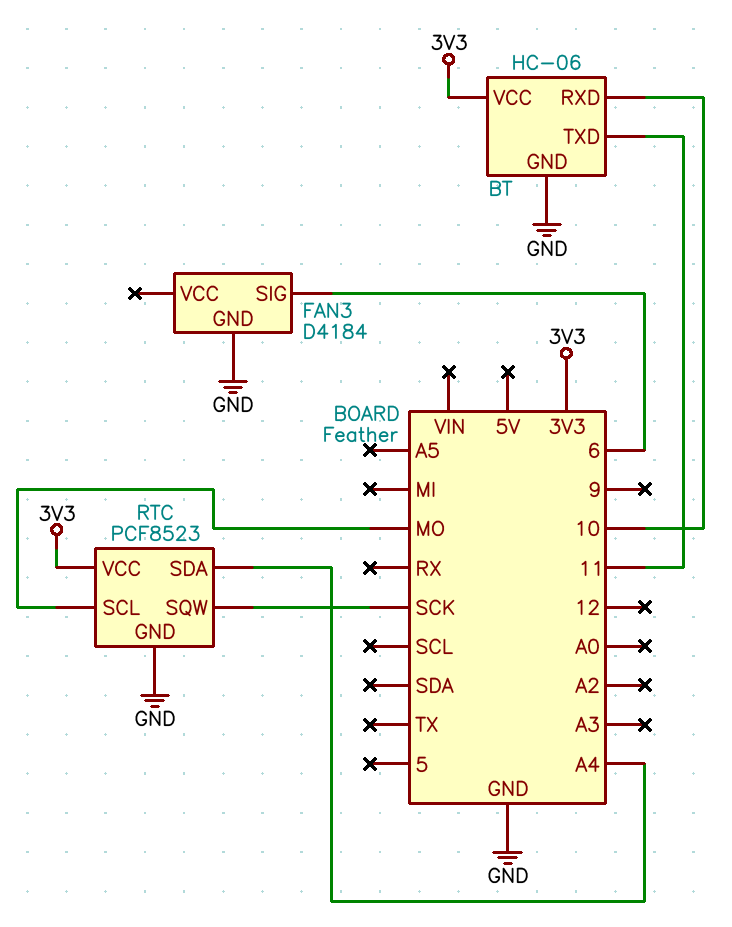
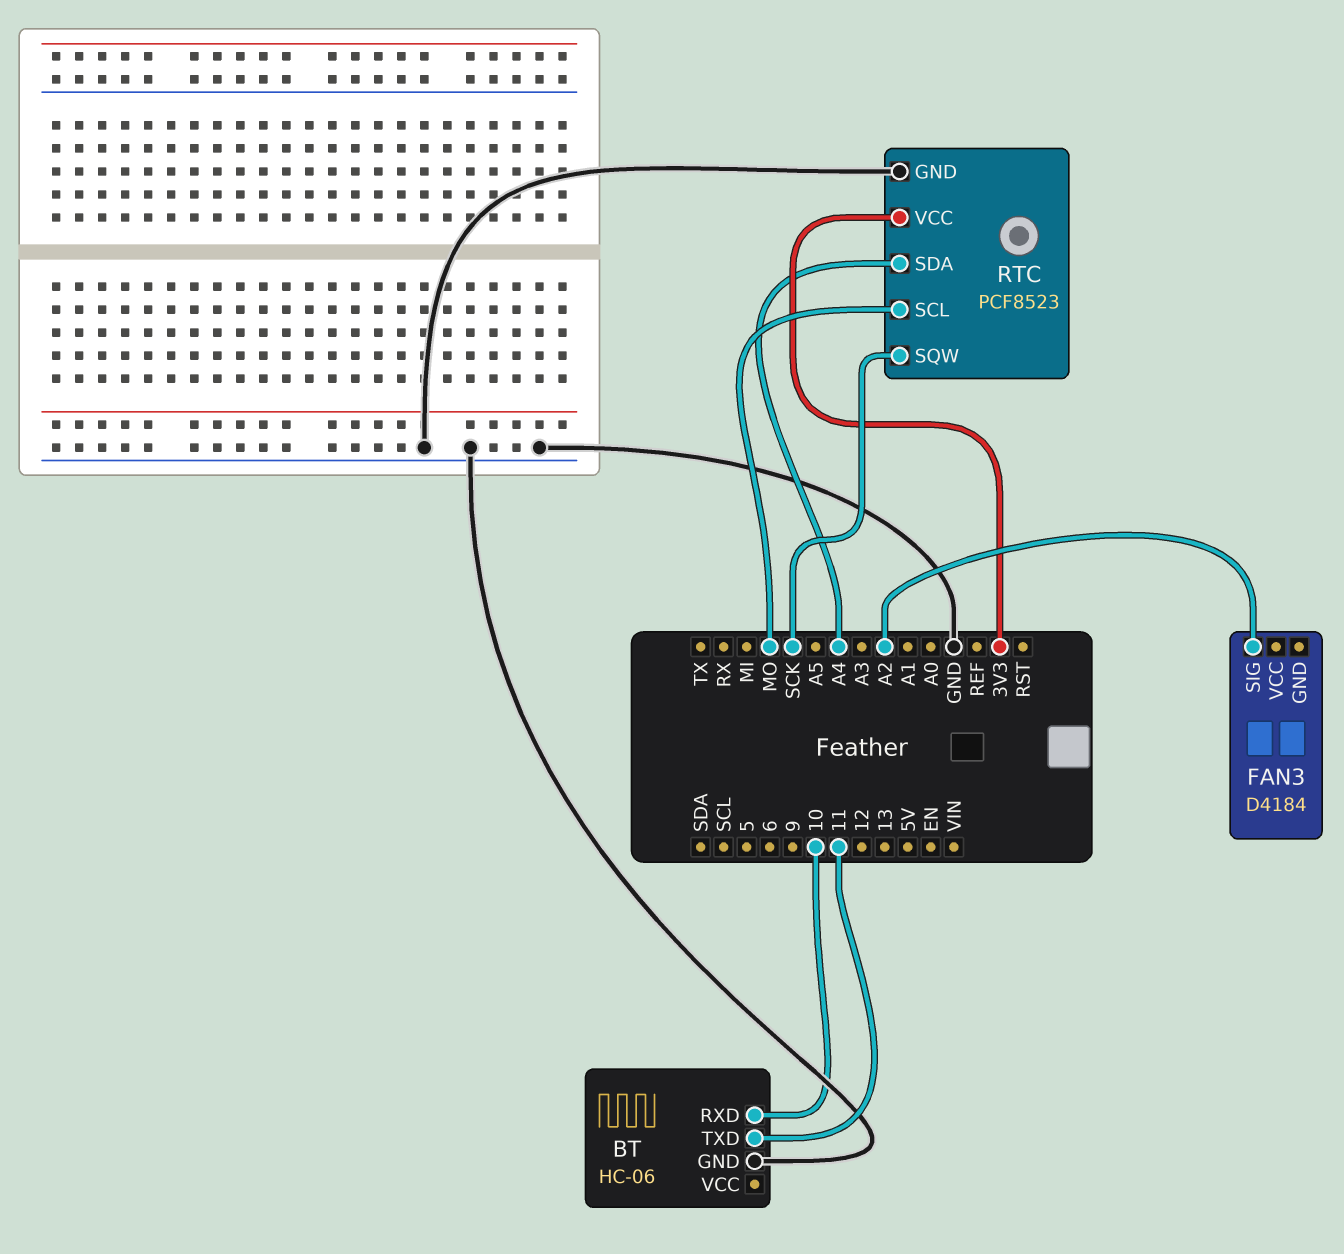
BT pin VCC: 3V3 -> none
FAN3 pin GND: GND -> none
FAN3 pin SIG: 6 -> A2

